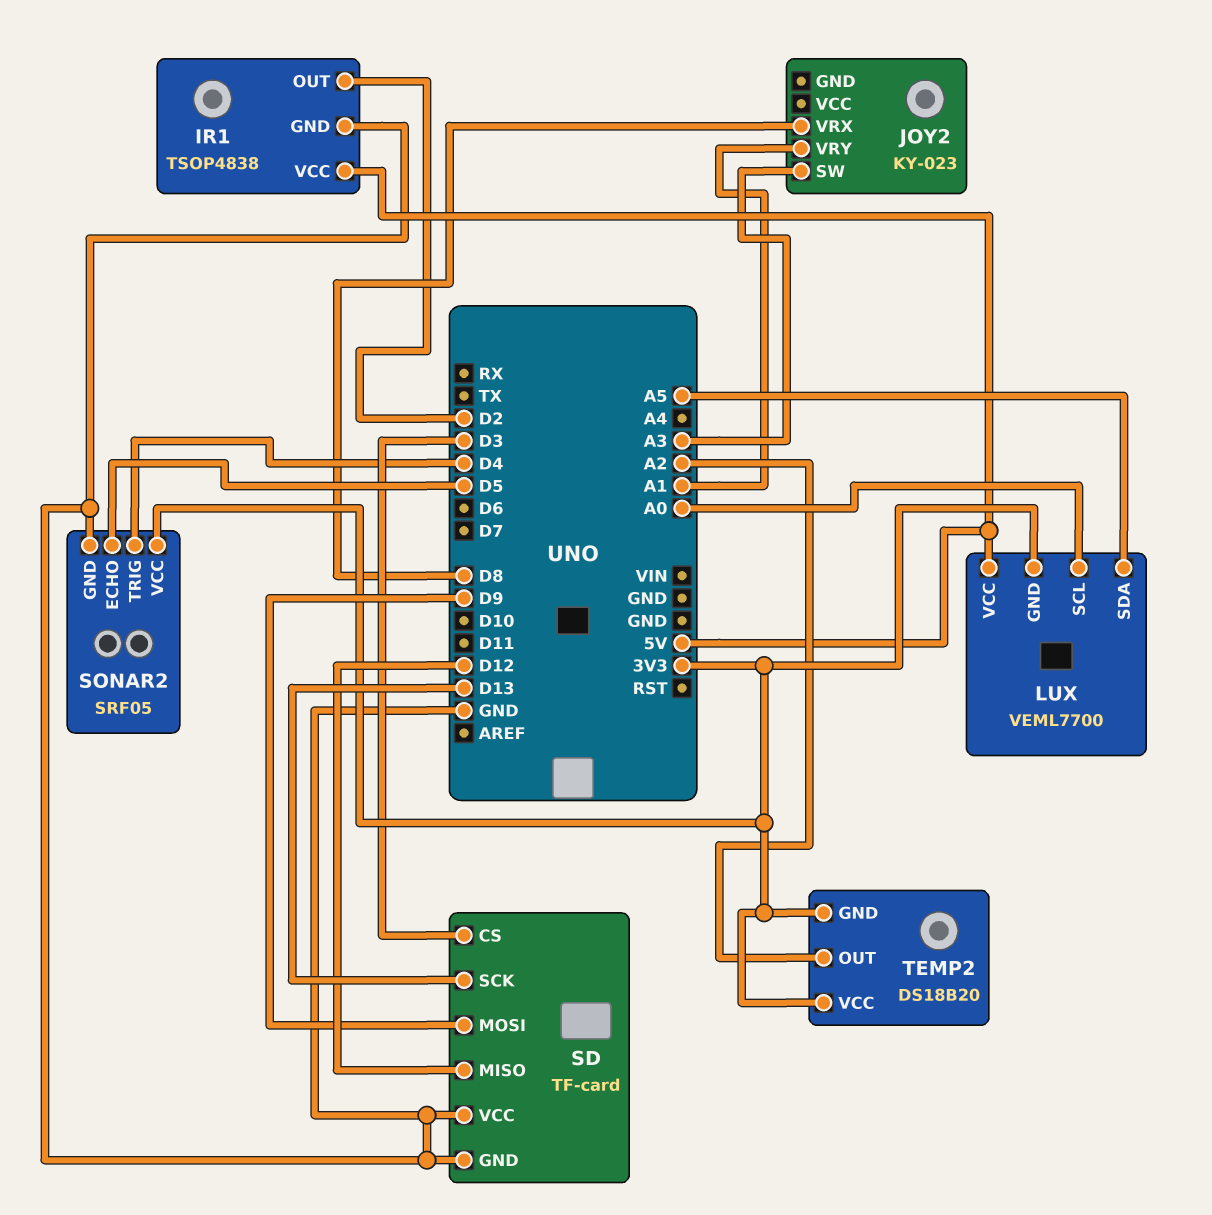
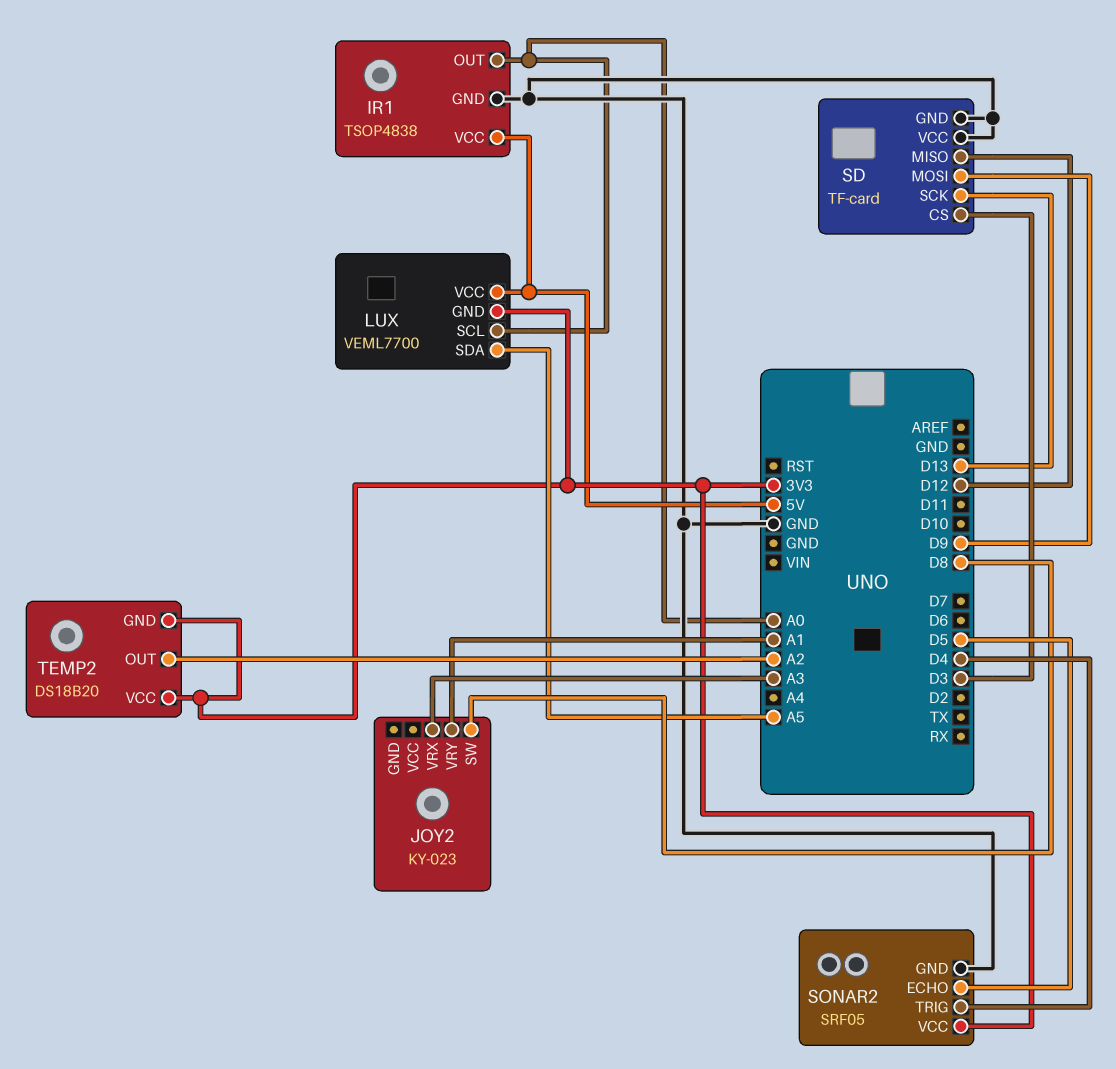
IR1 pin OUT: D2 -> A0
JOY2 pin SW: A3 -> D8
JOY2 pin VRX: D8 -> A3

